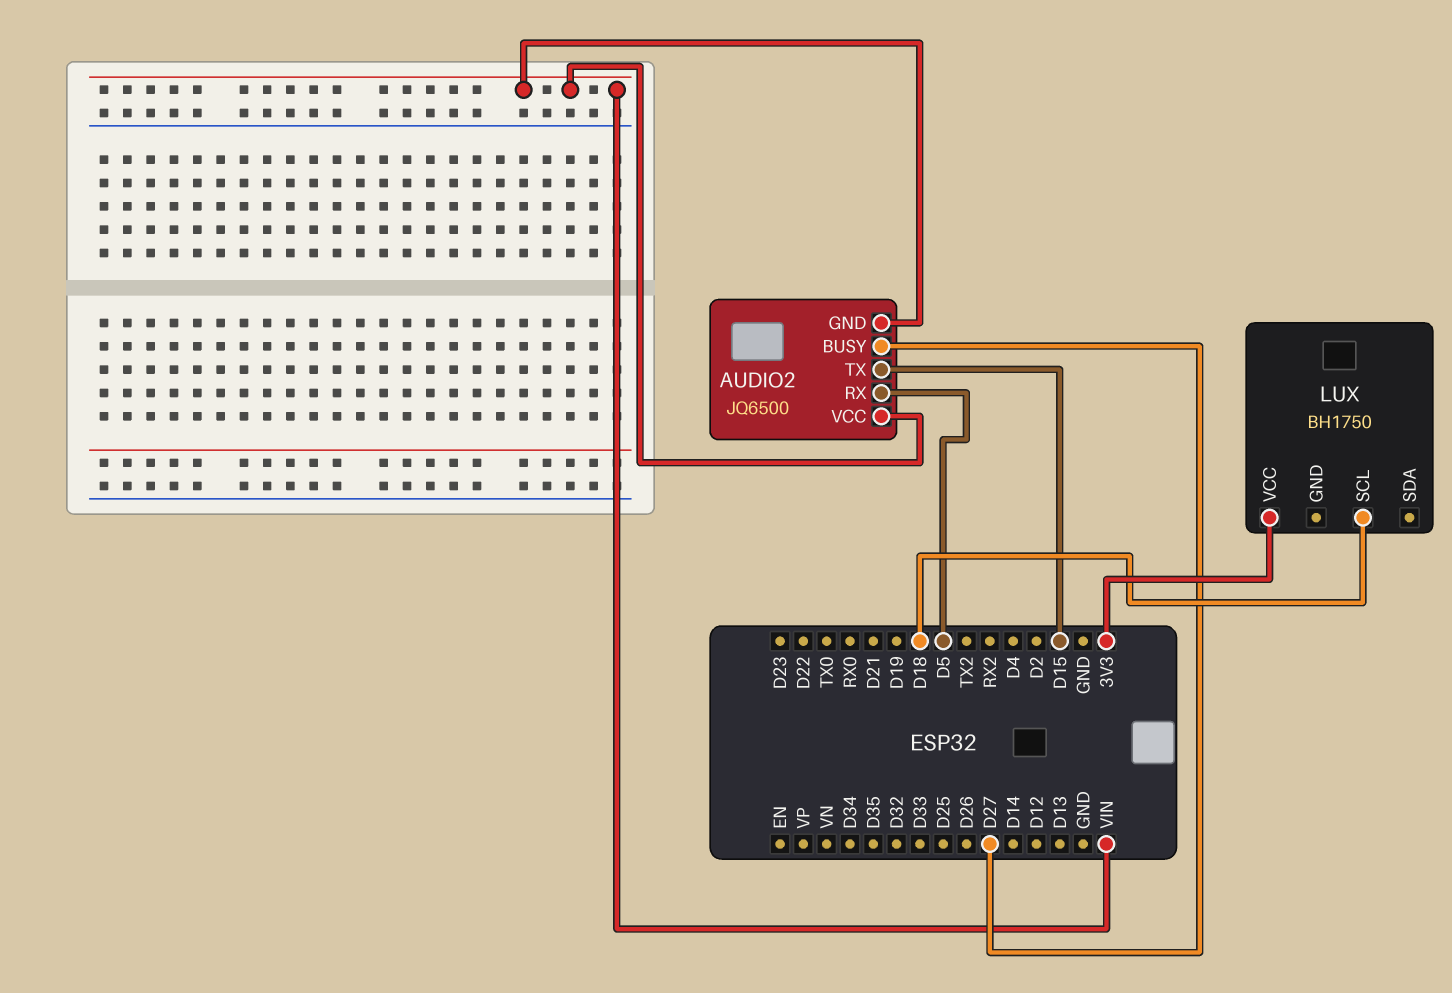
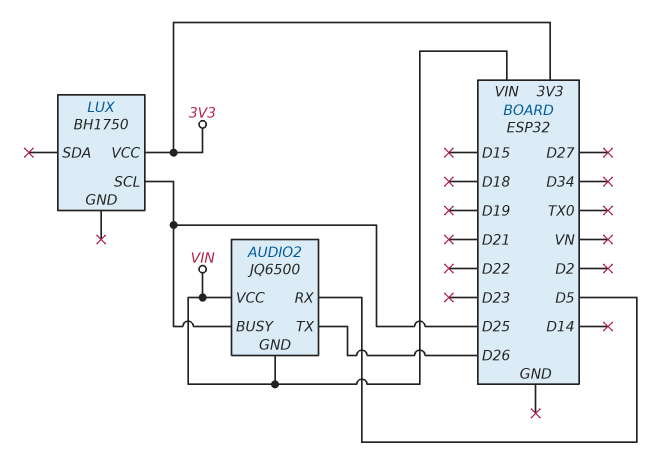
AUDIO2 pin BUSY: D27 -> D25
AUDIO2 pin TX: D15 -> D26
LUX pin SCL: D18 -> D25

